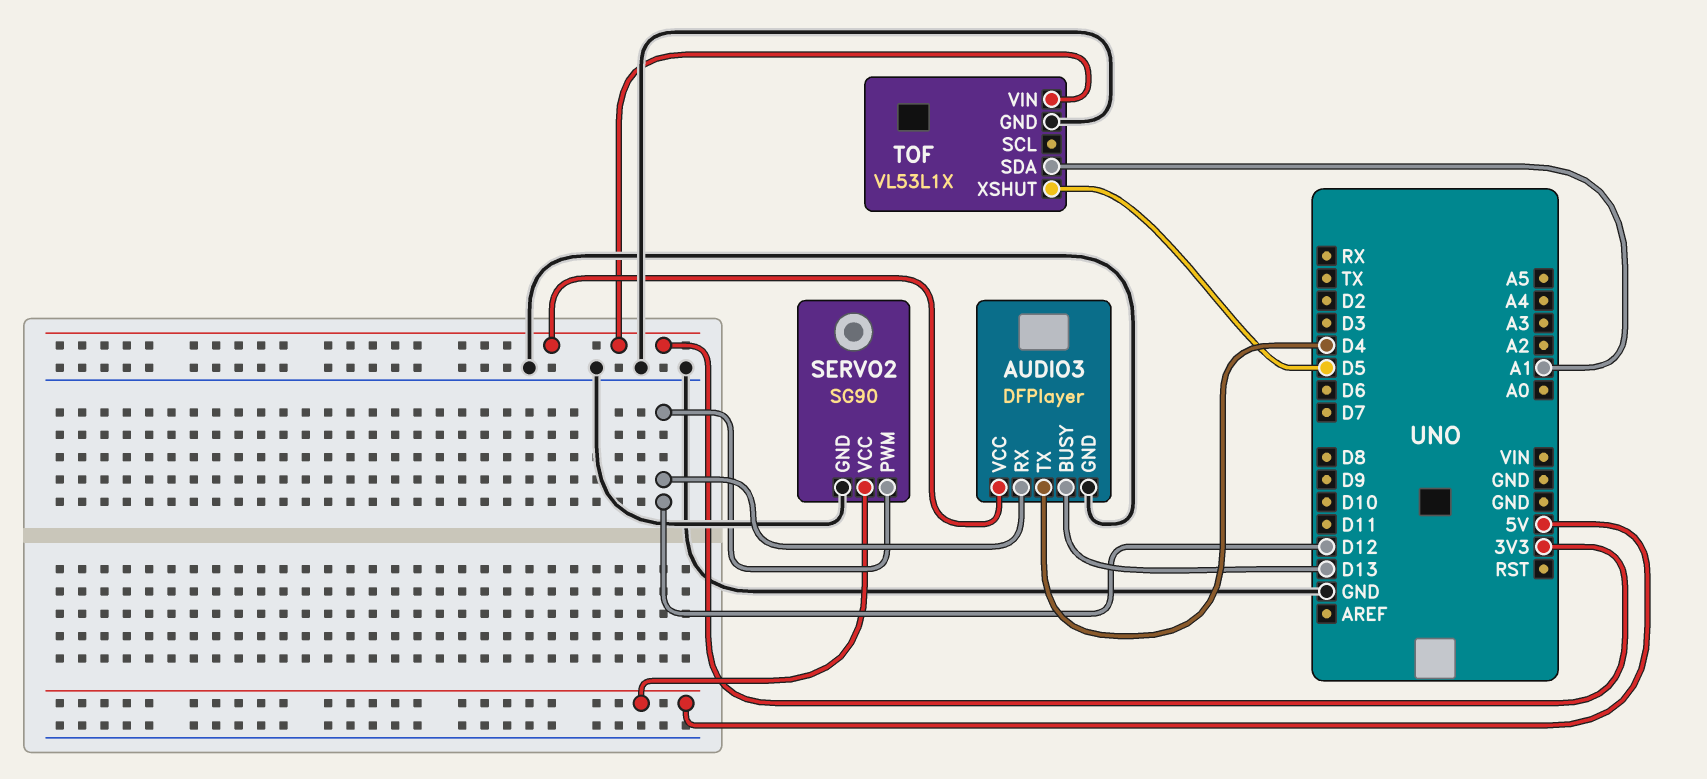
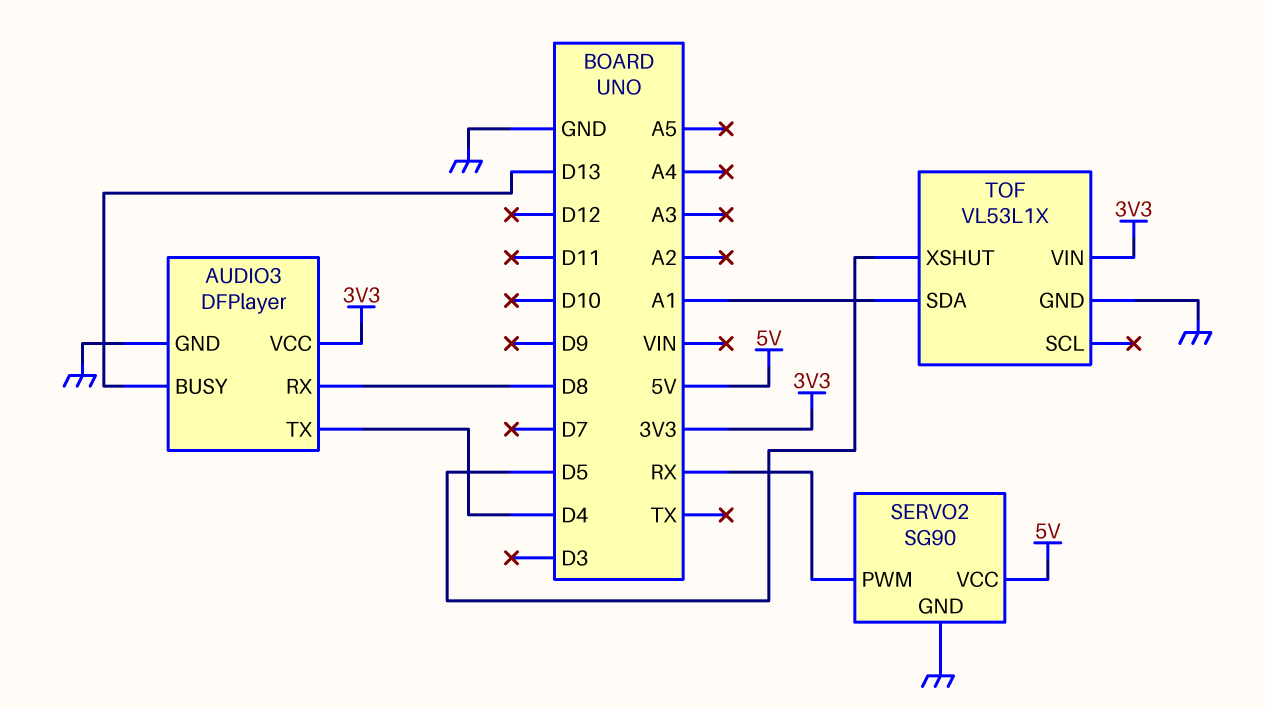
AUDIO3 pin RX: D12 -> D8
SERVO2 pin PWM: D12 -> RX

